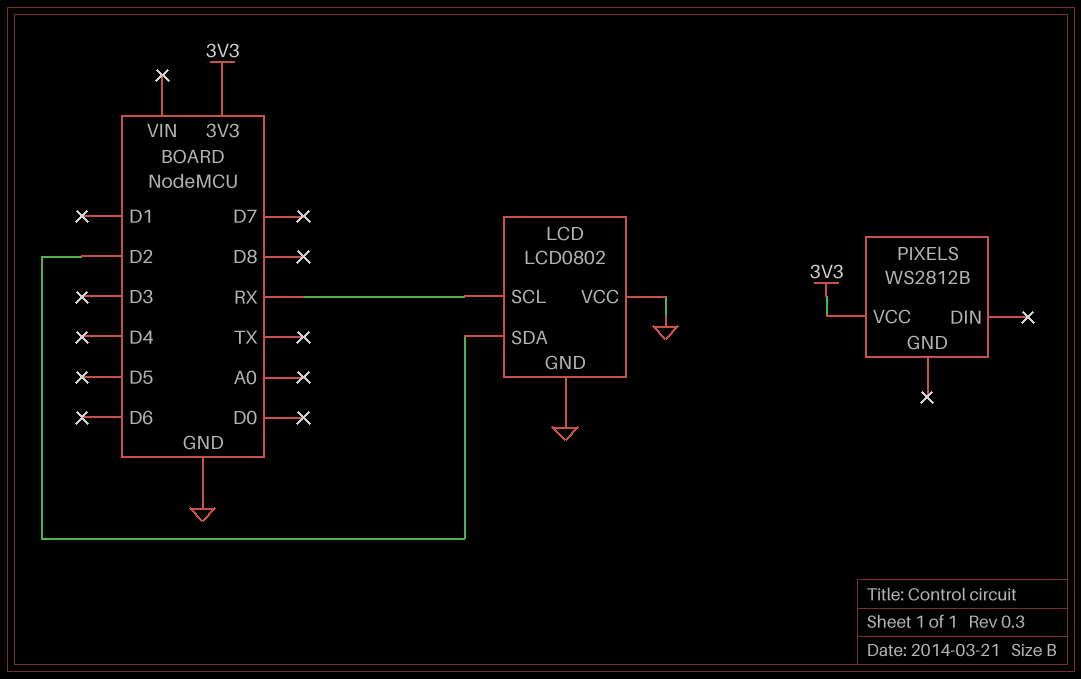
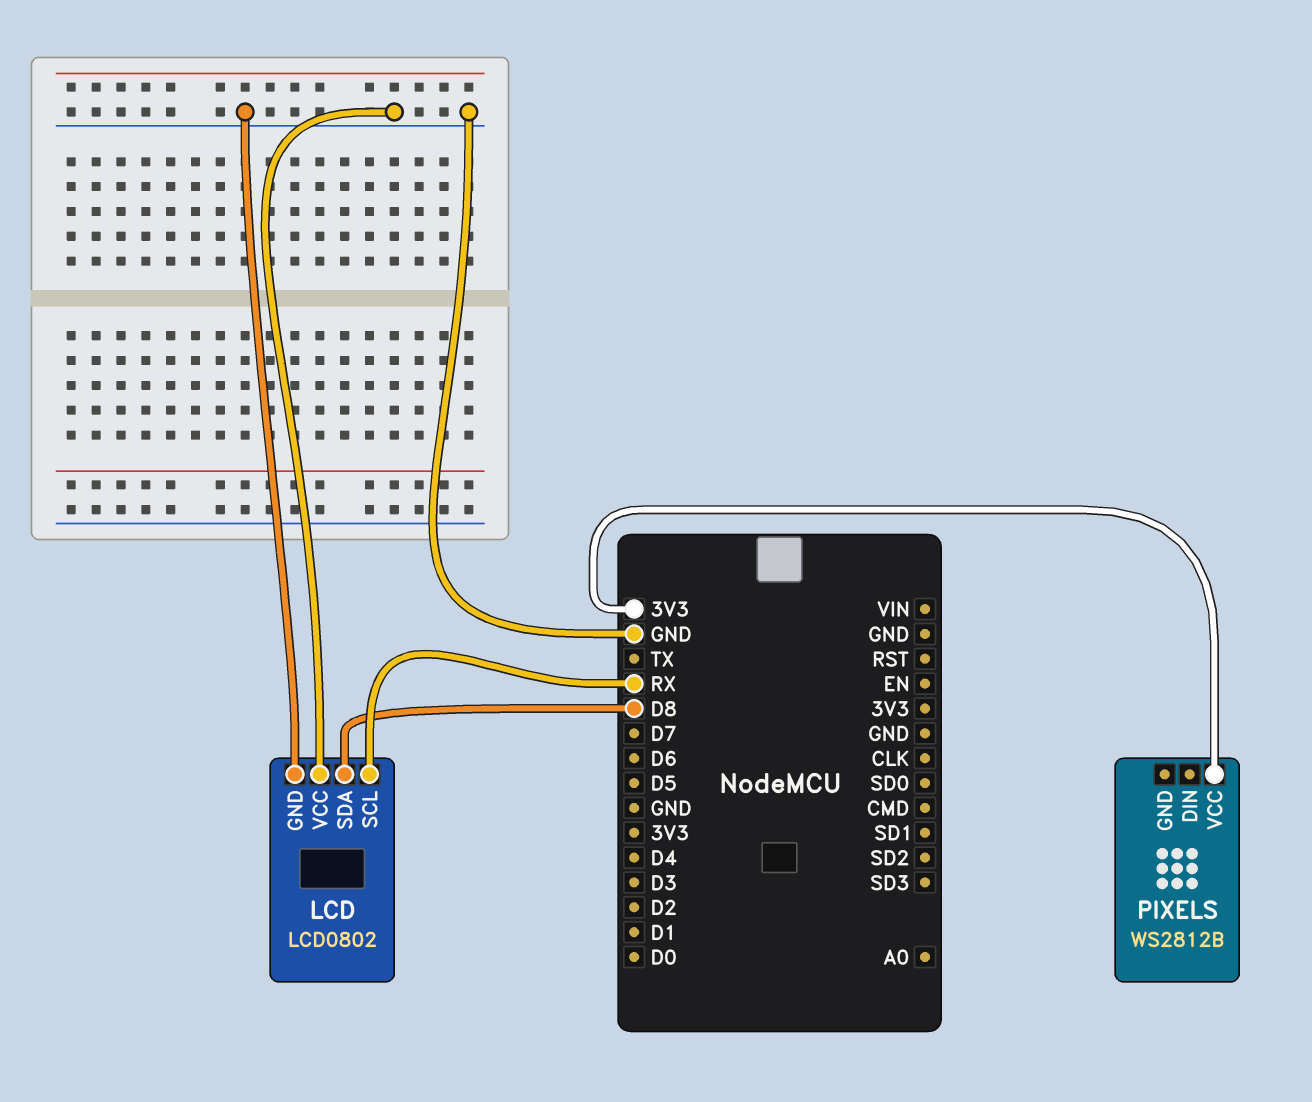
LCD pin SDA: D2 -> D8

